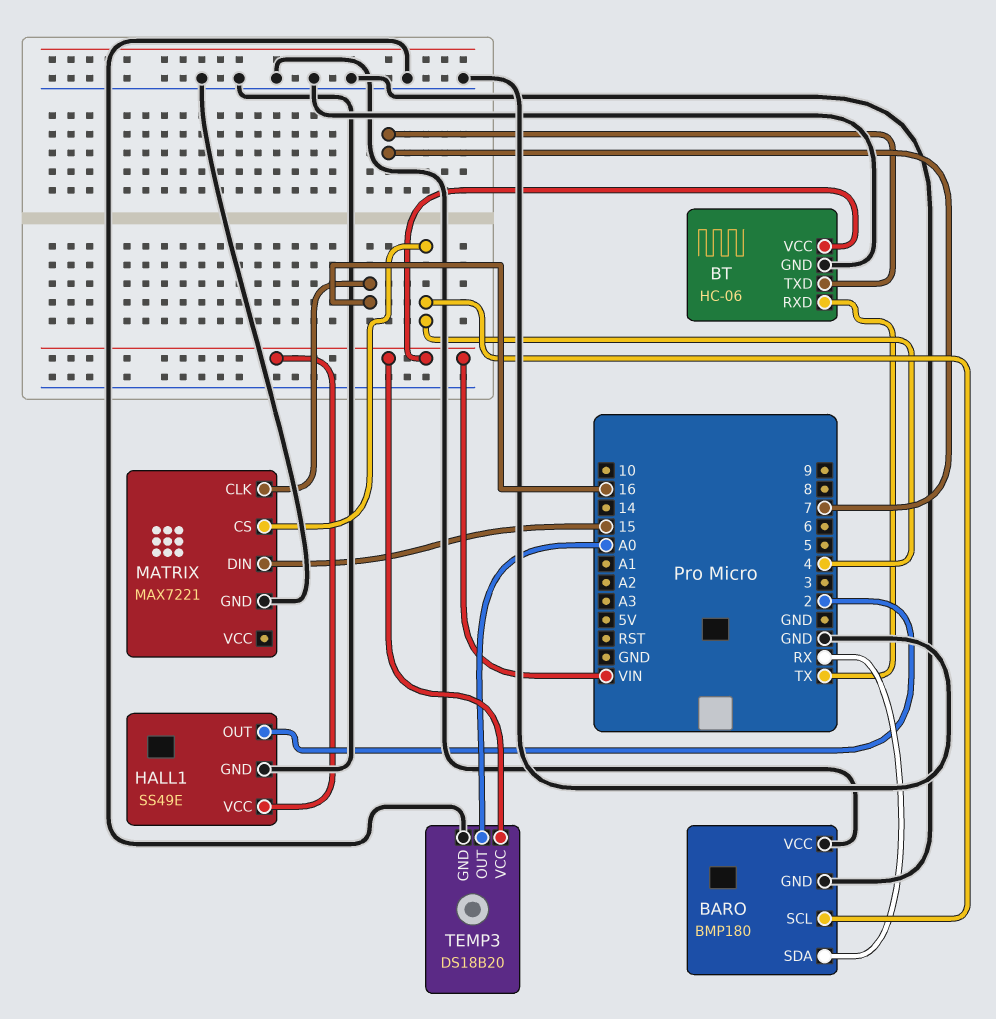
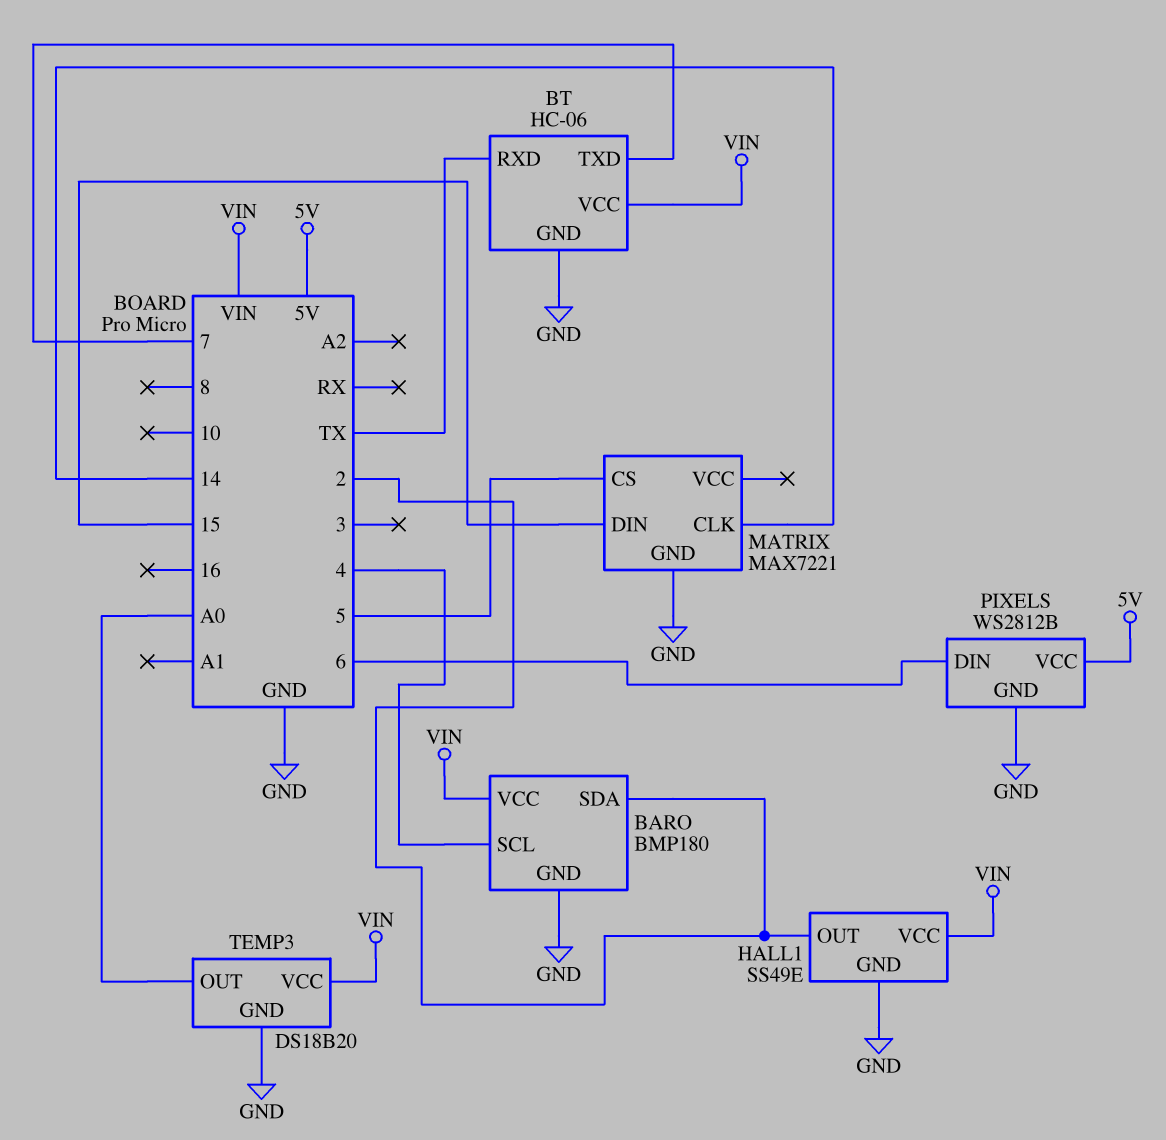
BARO pin SDA: RX -> 2
BARO pin VCC: GND -> VIN
MATRIX pin CLK: 16 -> 14
MATRIX pin CS: 4 -> 5
PIXELS: none -> WS2812B
PIXELS pin DIN: none -> 6
PIXELS pin GND: none -> GND
PIXELS pin VCC: none -> 5V

